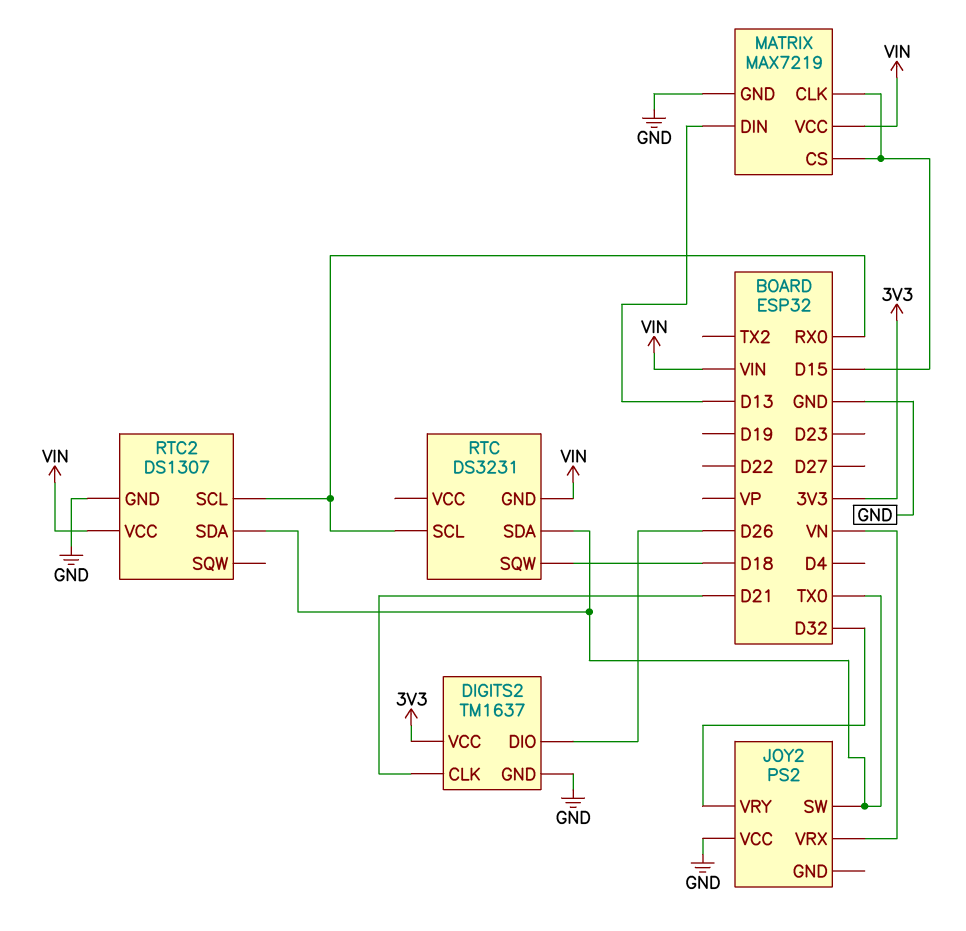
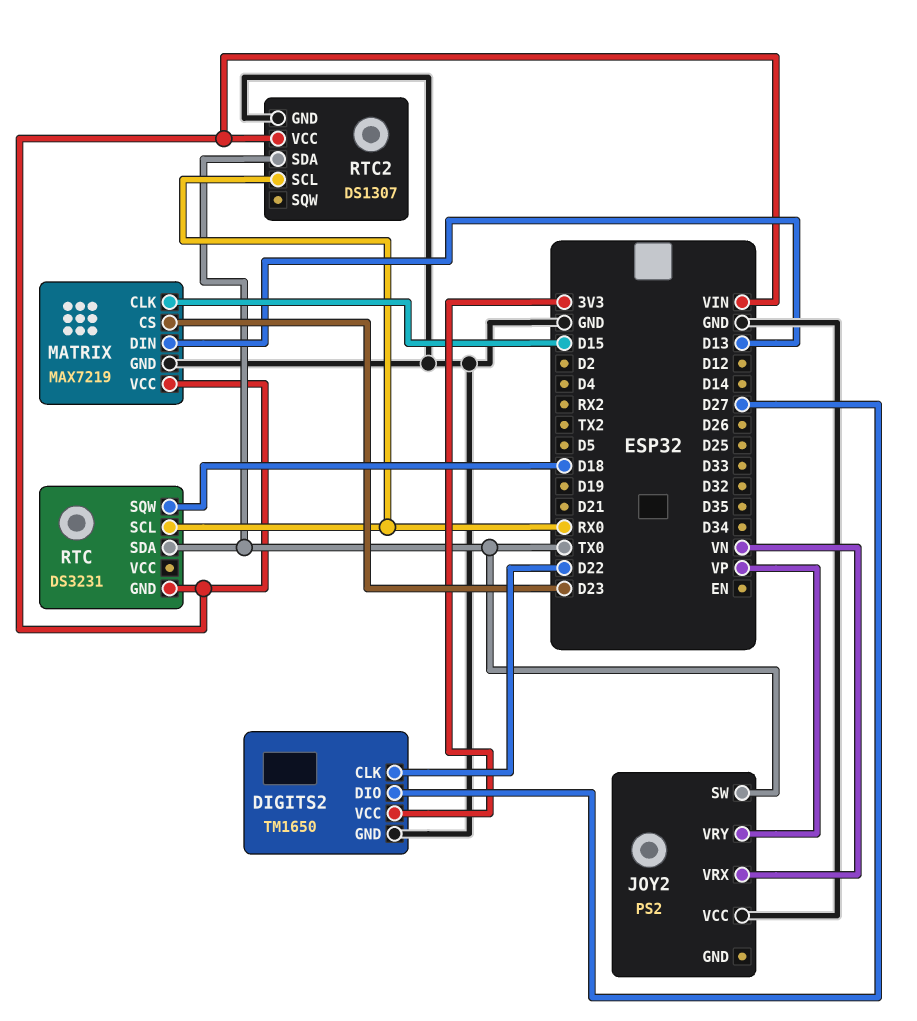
DIGITS2: TM1637 -> TM1650
DIGITS2 pin CLK: D21 -> D22
DIGITS2 pin DIO: D26 -> D27
JOY2 pin VRY: D32 -> VP
MATRIX pin CS: D15 -> D23

